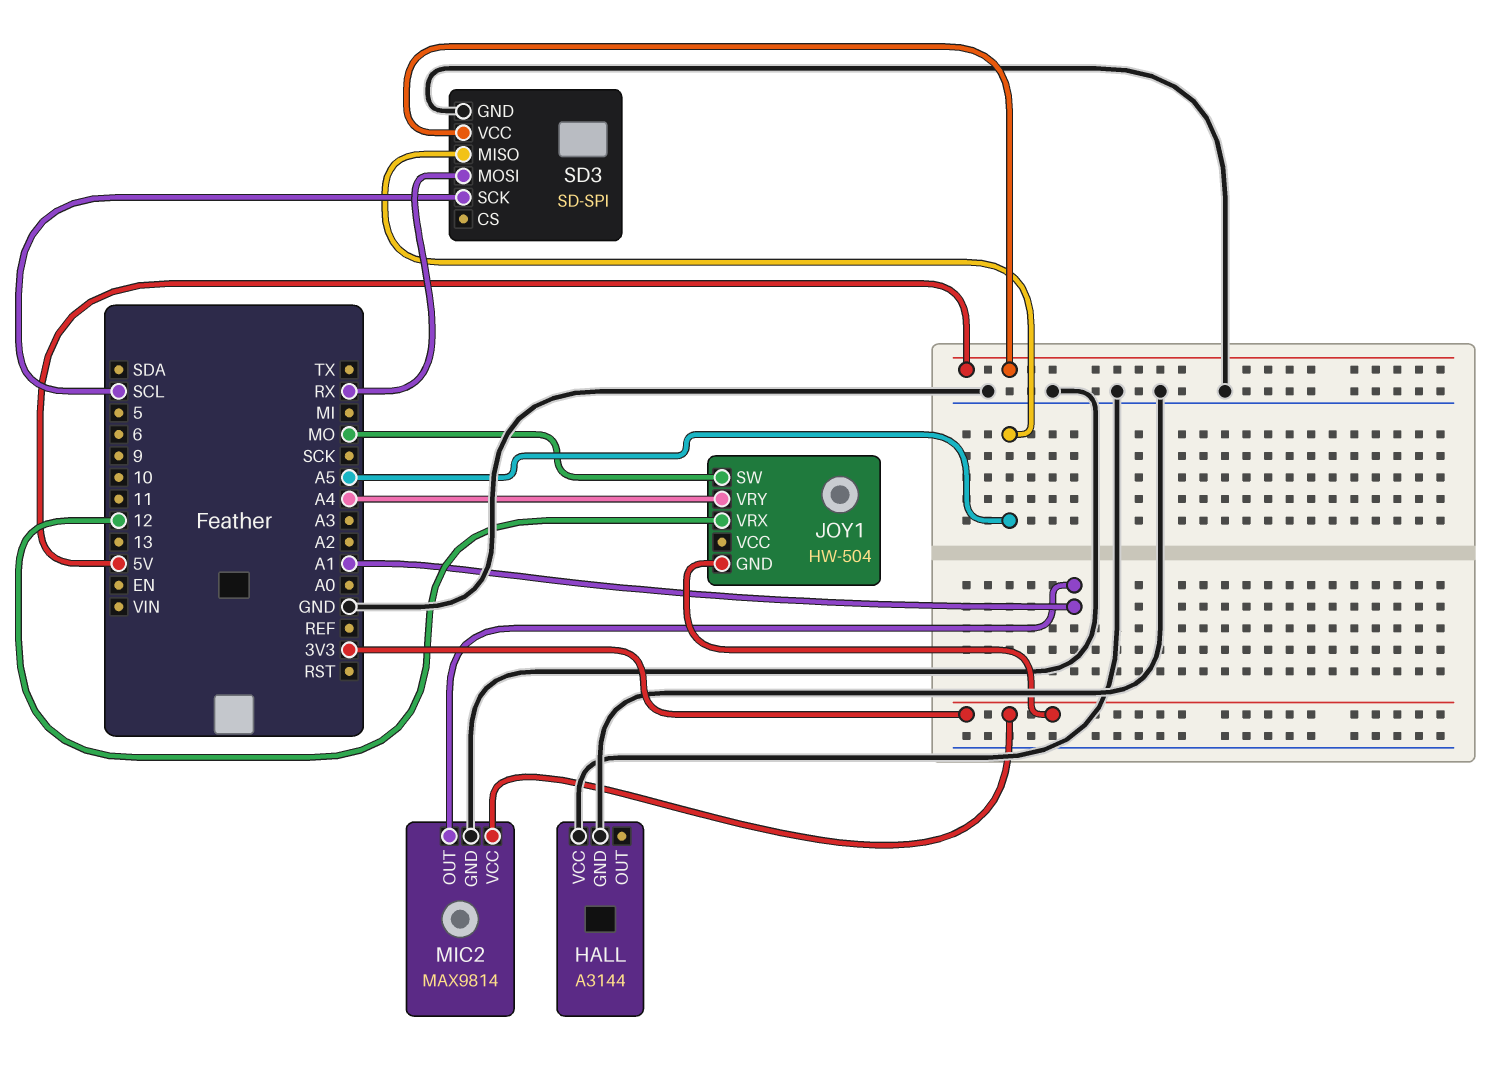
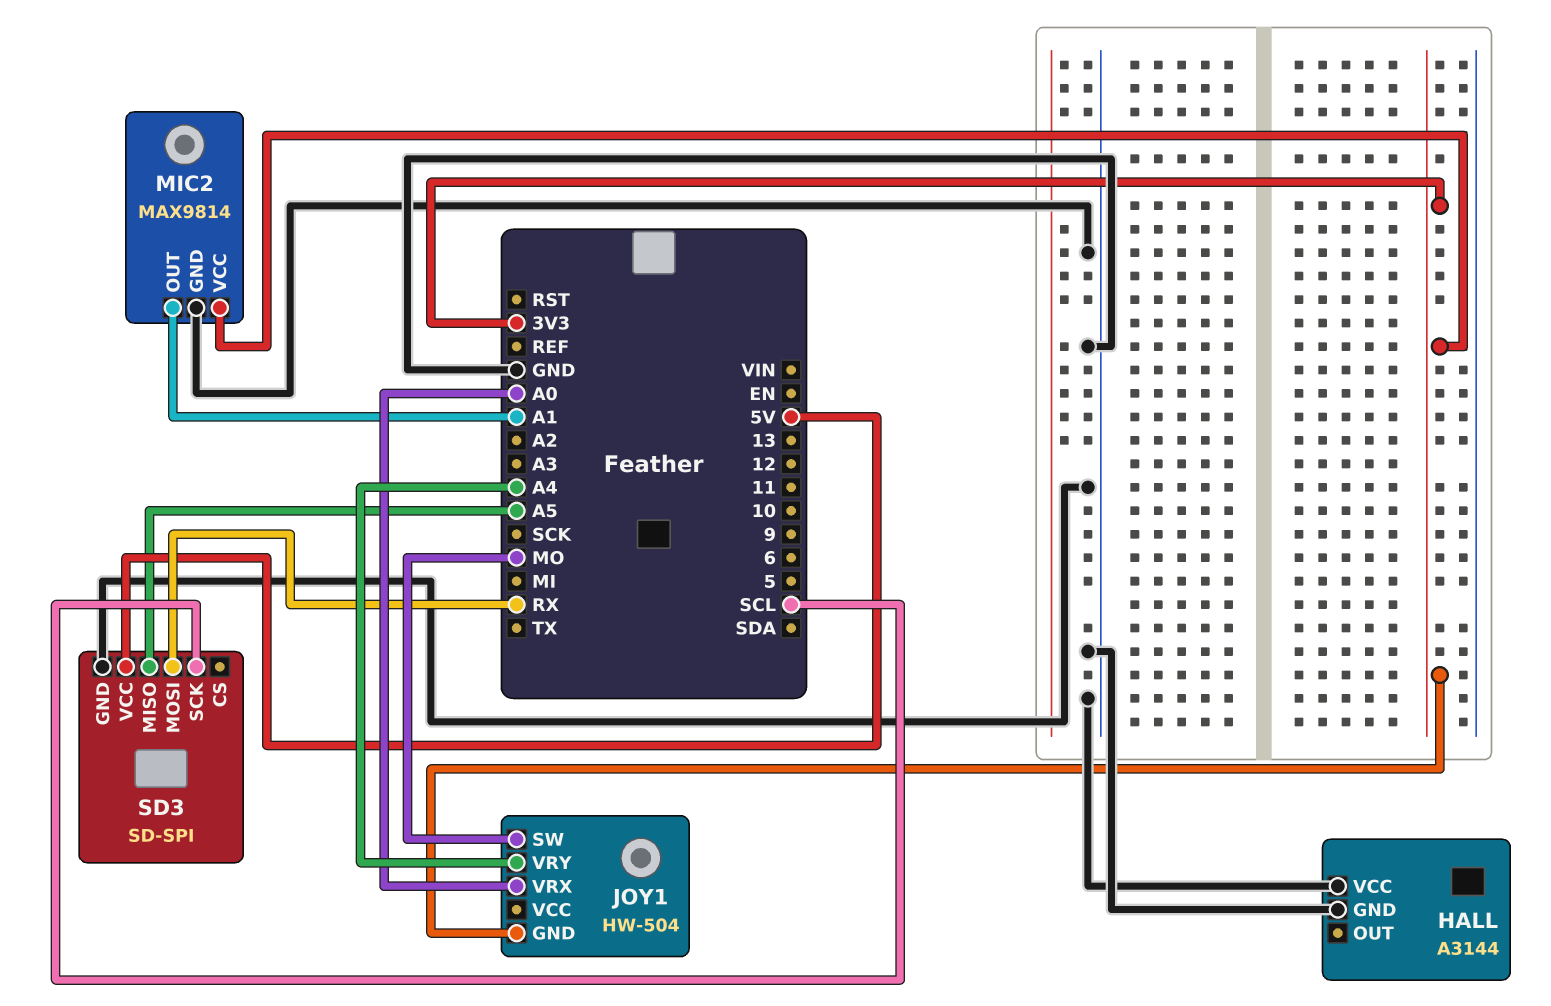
JOY1 pin VRX: 12 -> A0

